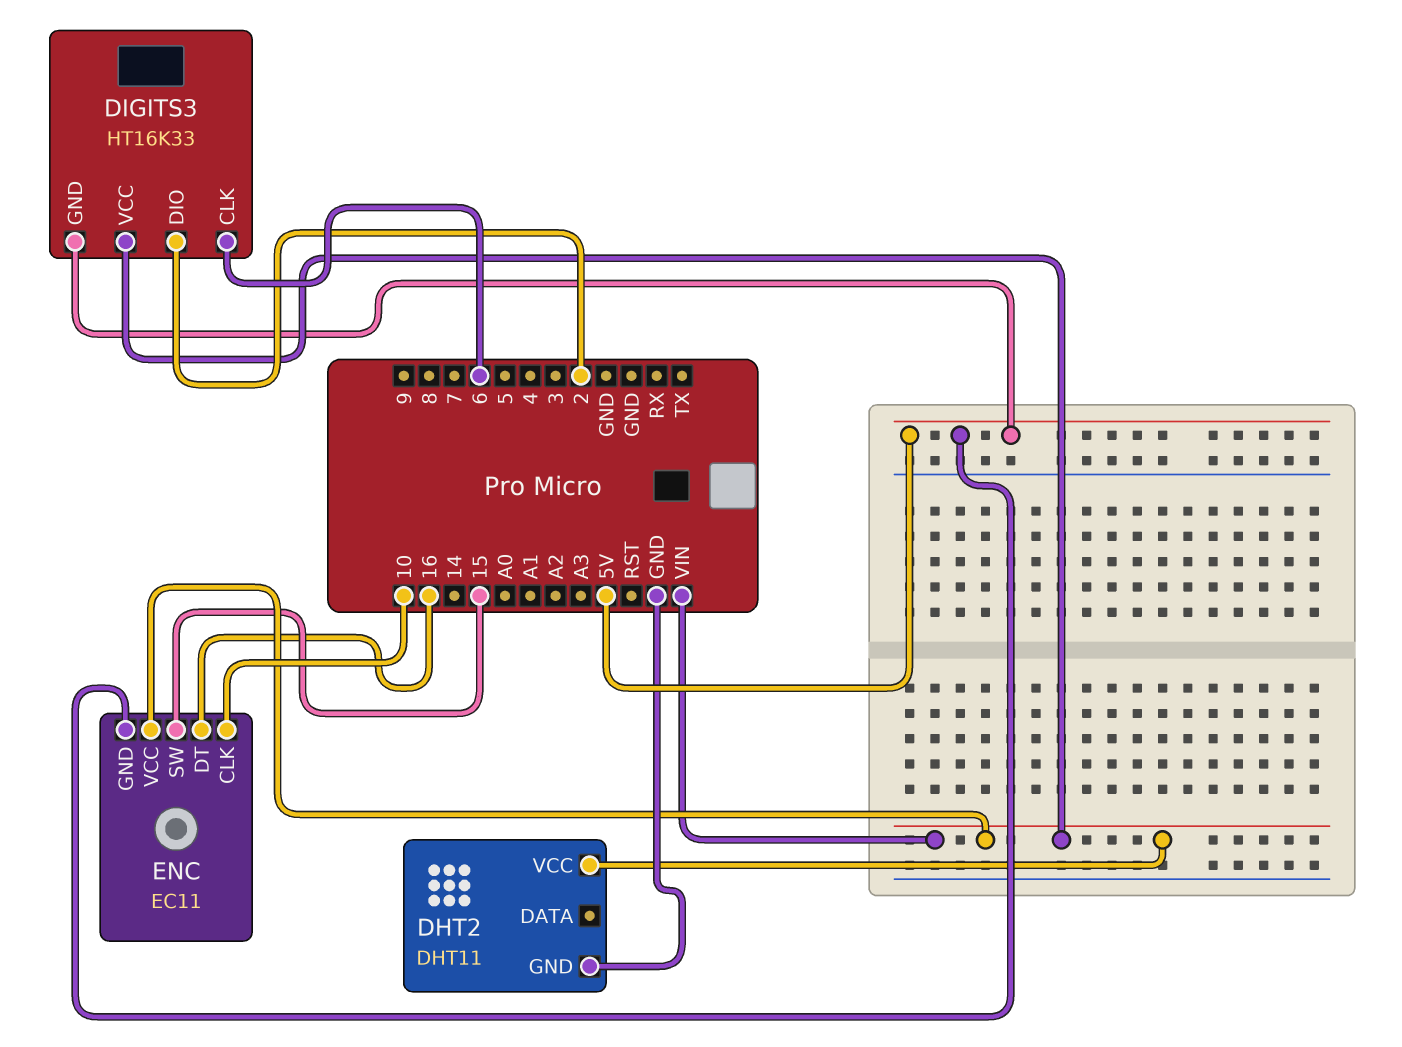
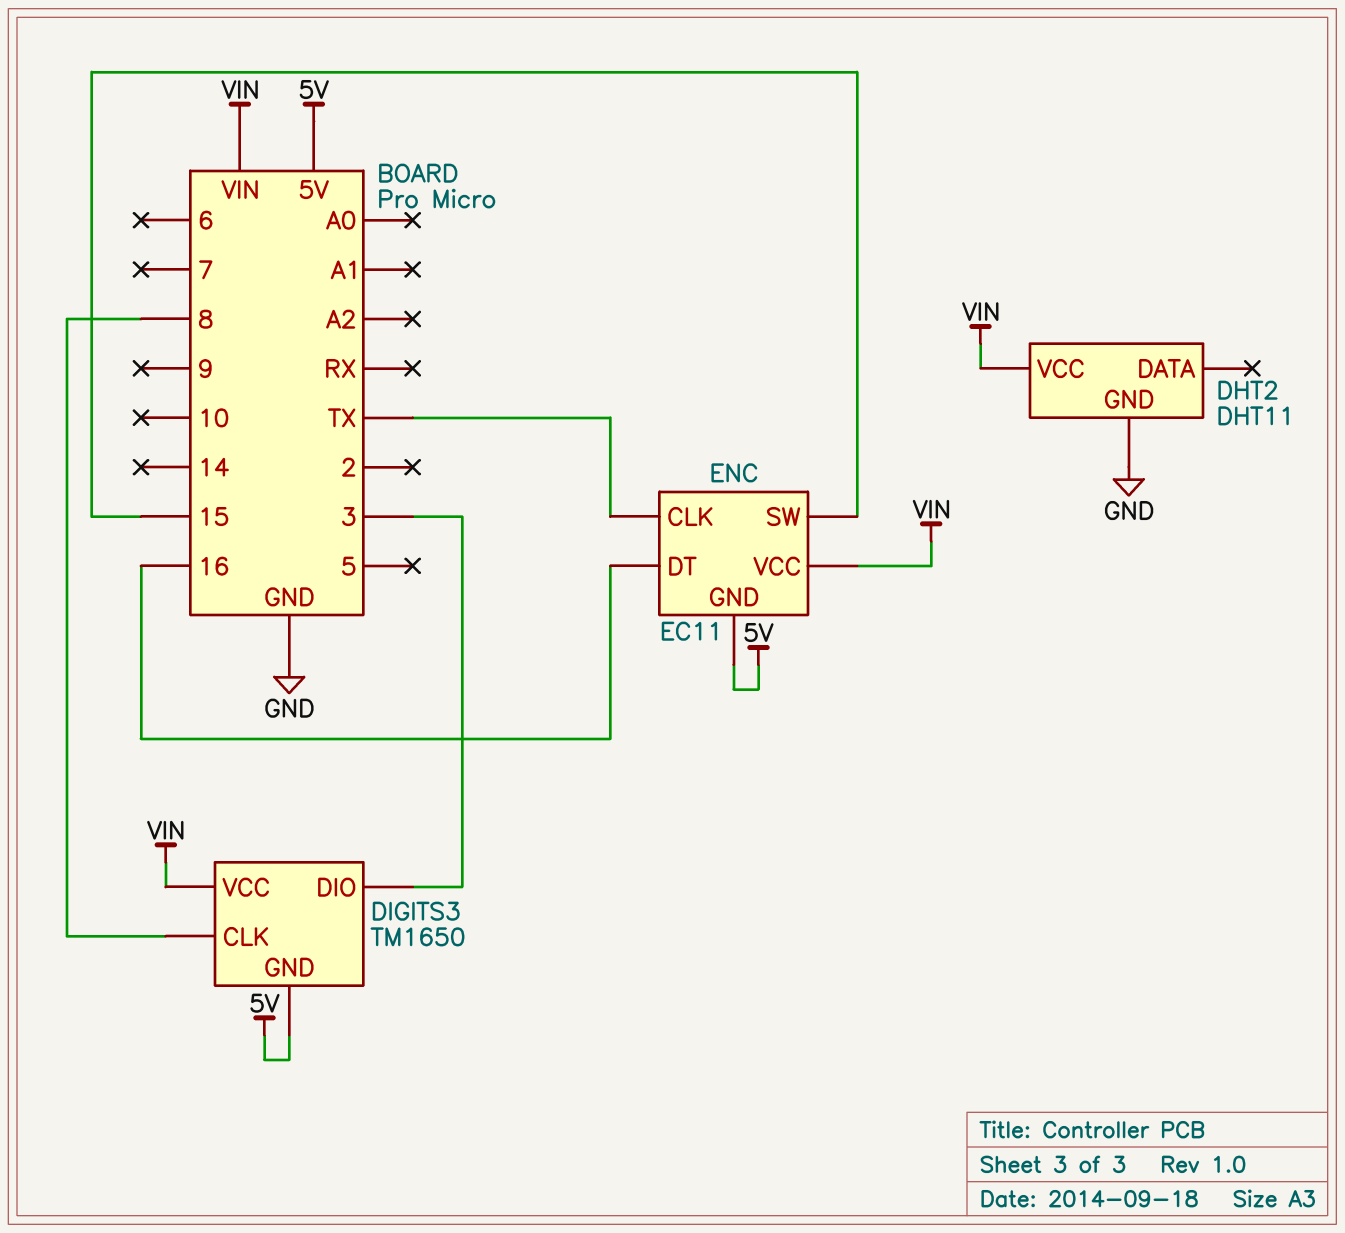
DIGITS3: HT16K33 -> TM1650
DIGITS3 pin CLK: 6 -> 8
DIGITS3 pin DIO: 2 -> 3
ENC pin CLK: 10 -> TX

